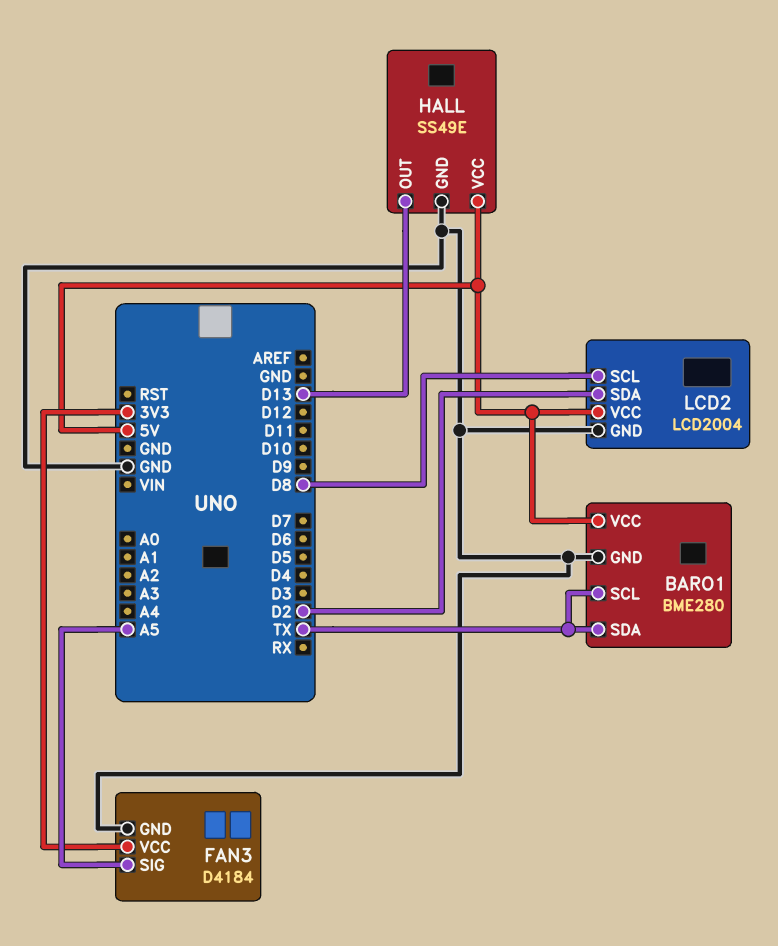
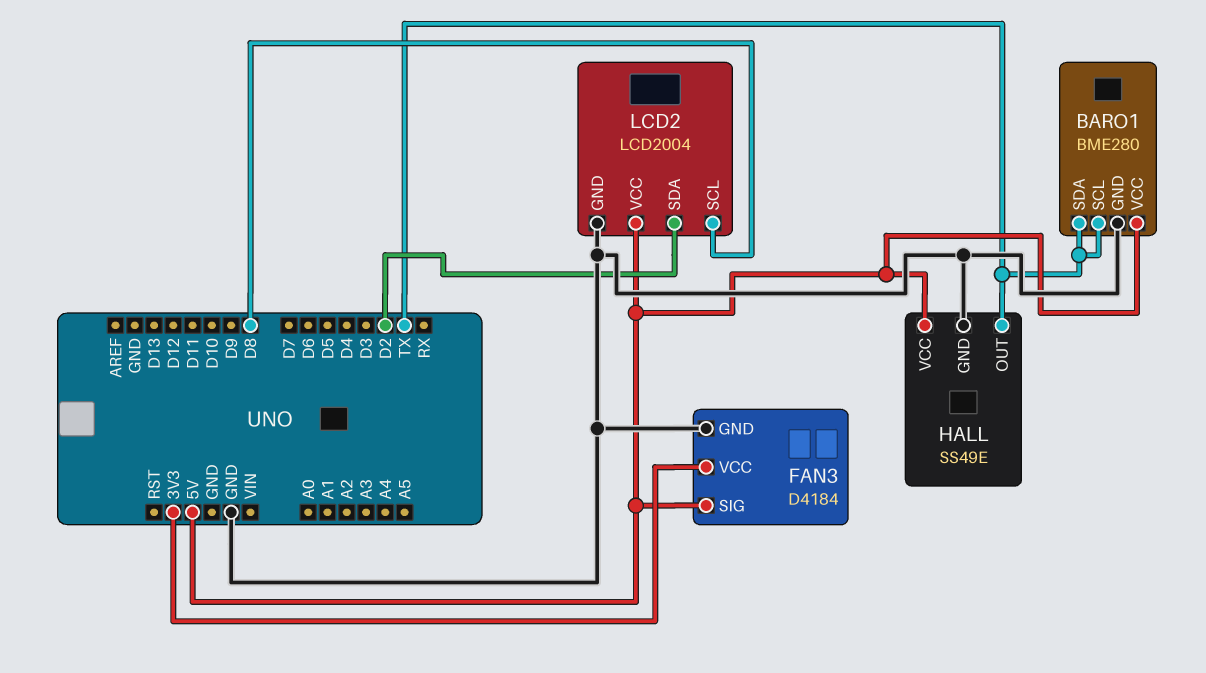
FAN3 pin SIG: A5 -> 5V
HALL pin OUT: D13 -> TX

